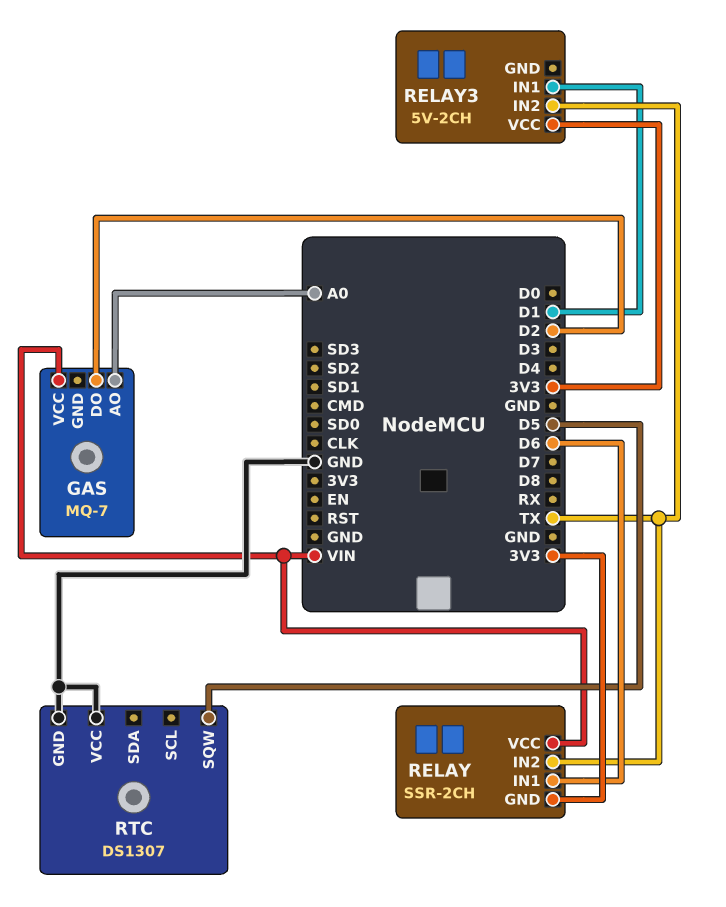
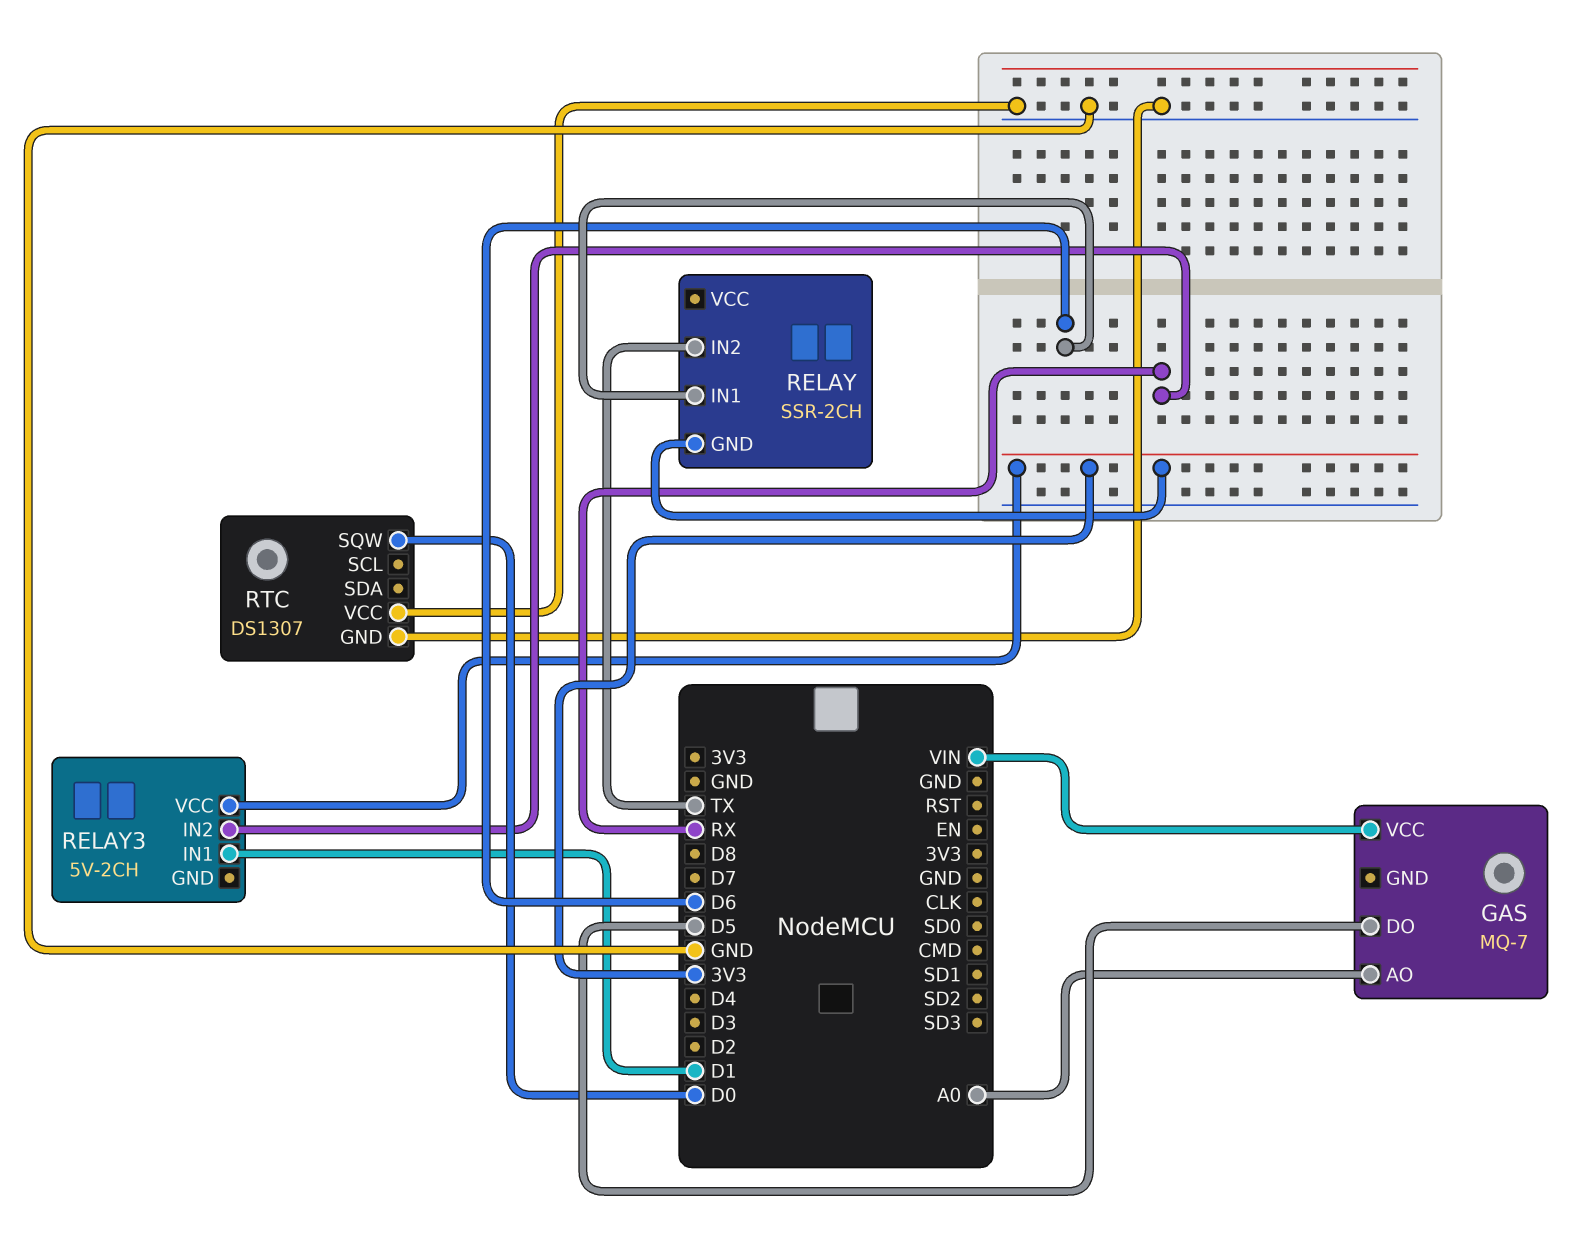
GAS pin DO: D2 -> D5
RELAY pin VCC: VIN -> none
RELAY3 pin IN2: TX -> RX
RTC pin SQW: D5 -> D0

